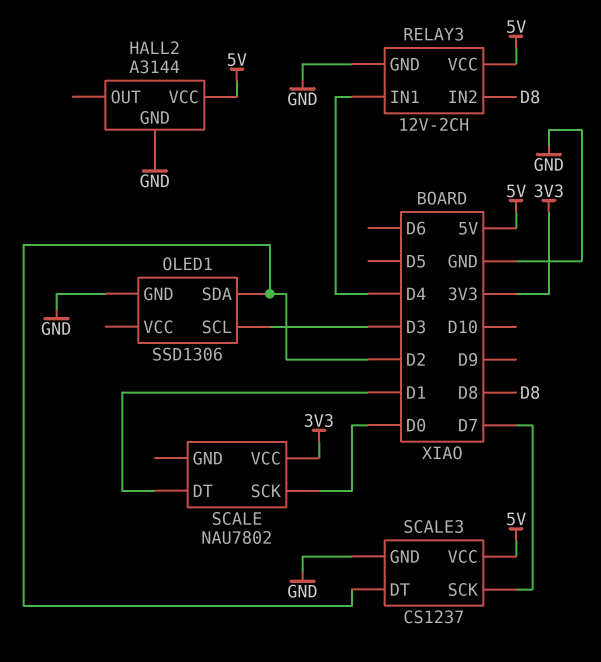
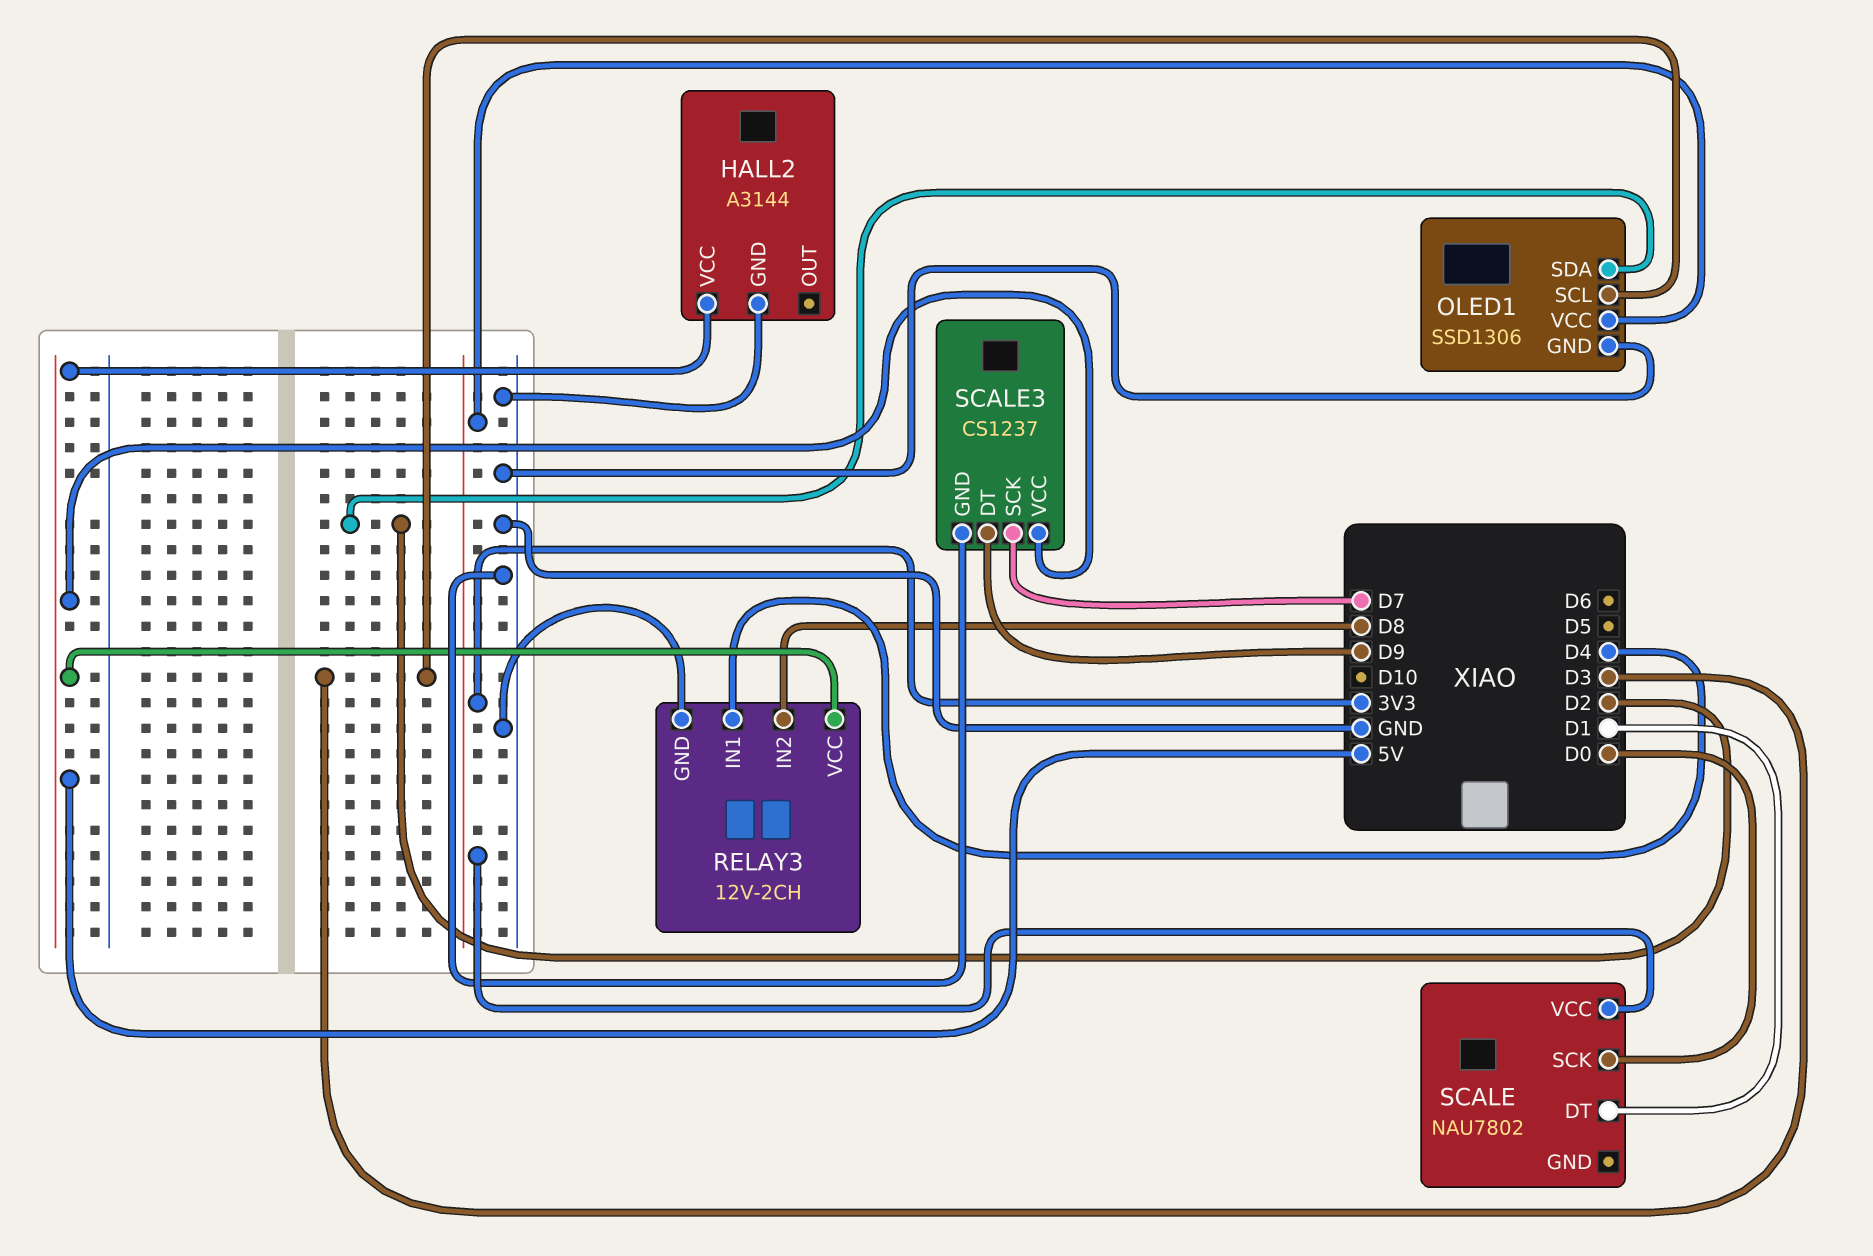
OLED1 pin VCC: none -> 3V3
SCALE3 pin DT: D2 -> D9

